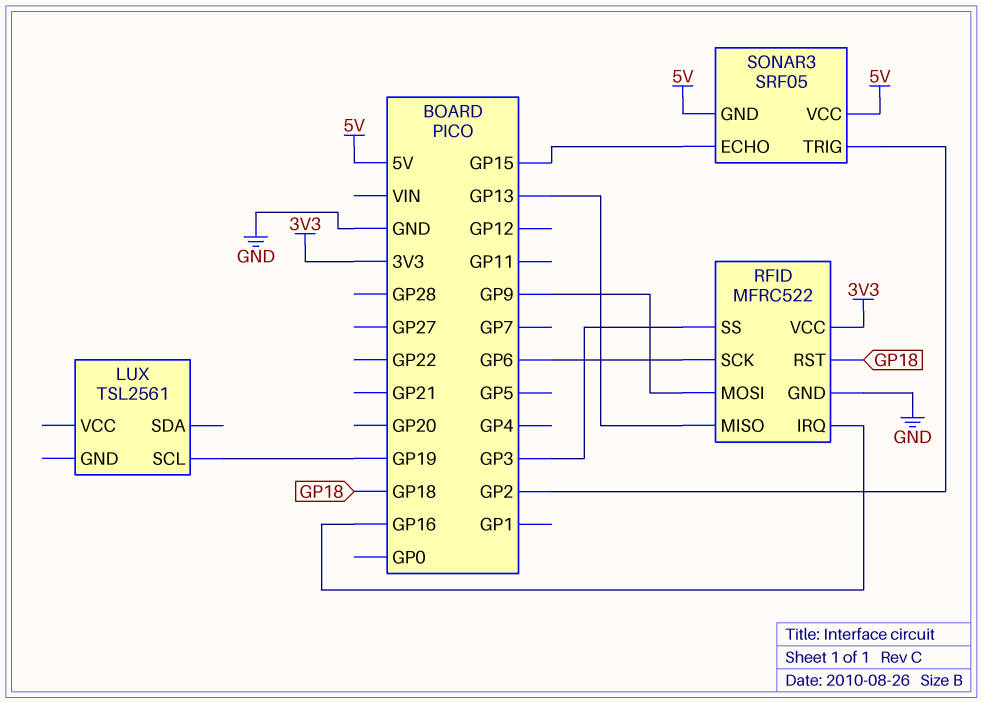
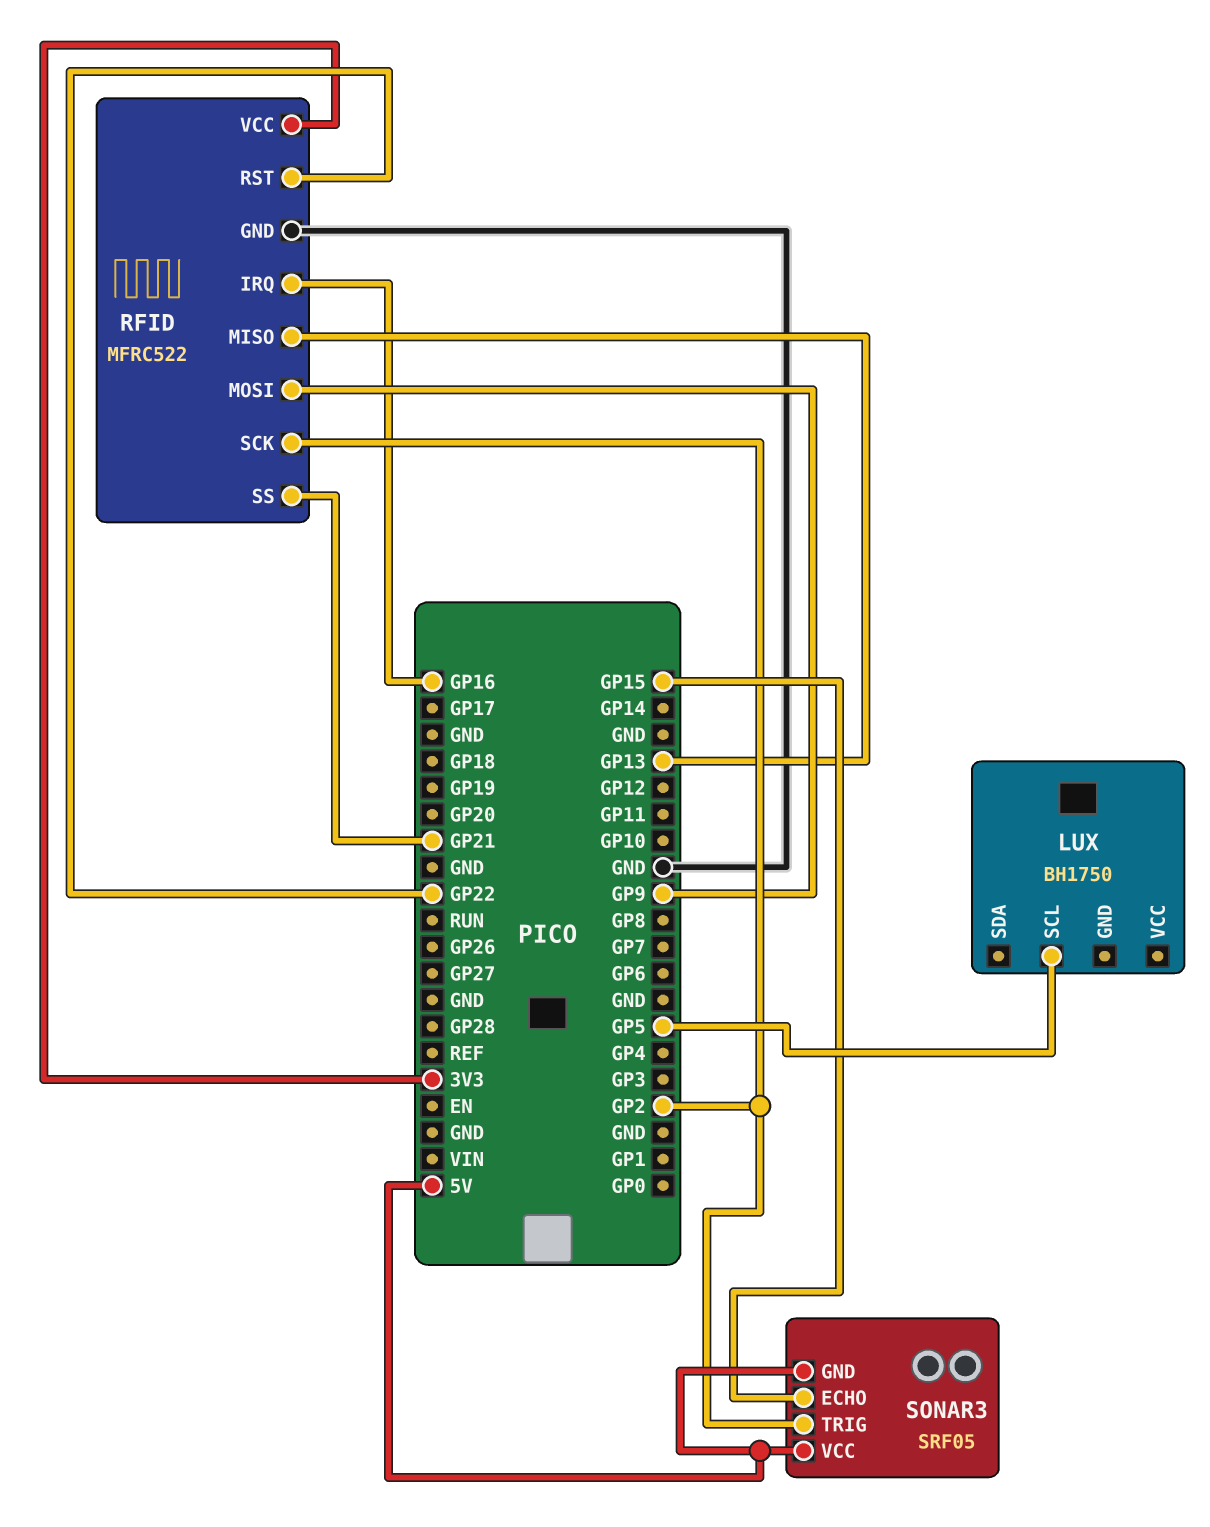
LUX: TSL2561 -> BH1750
LUX pin SCL: GP19 -> GP5
RFID pin RST: GP18 -> GP22
RFID pin SCK: GP6 -> GP2
RFID pin SS: GP3 -> GP21

